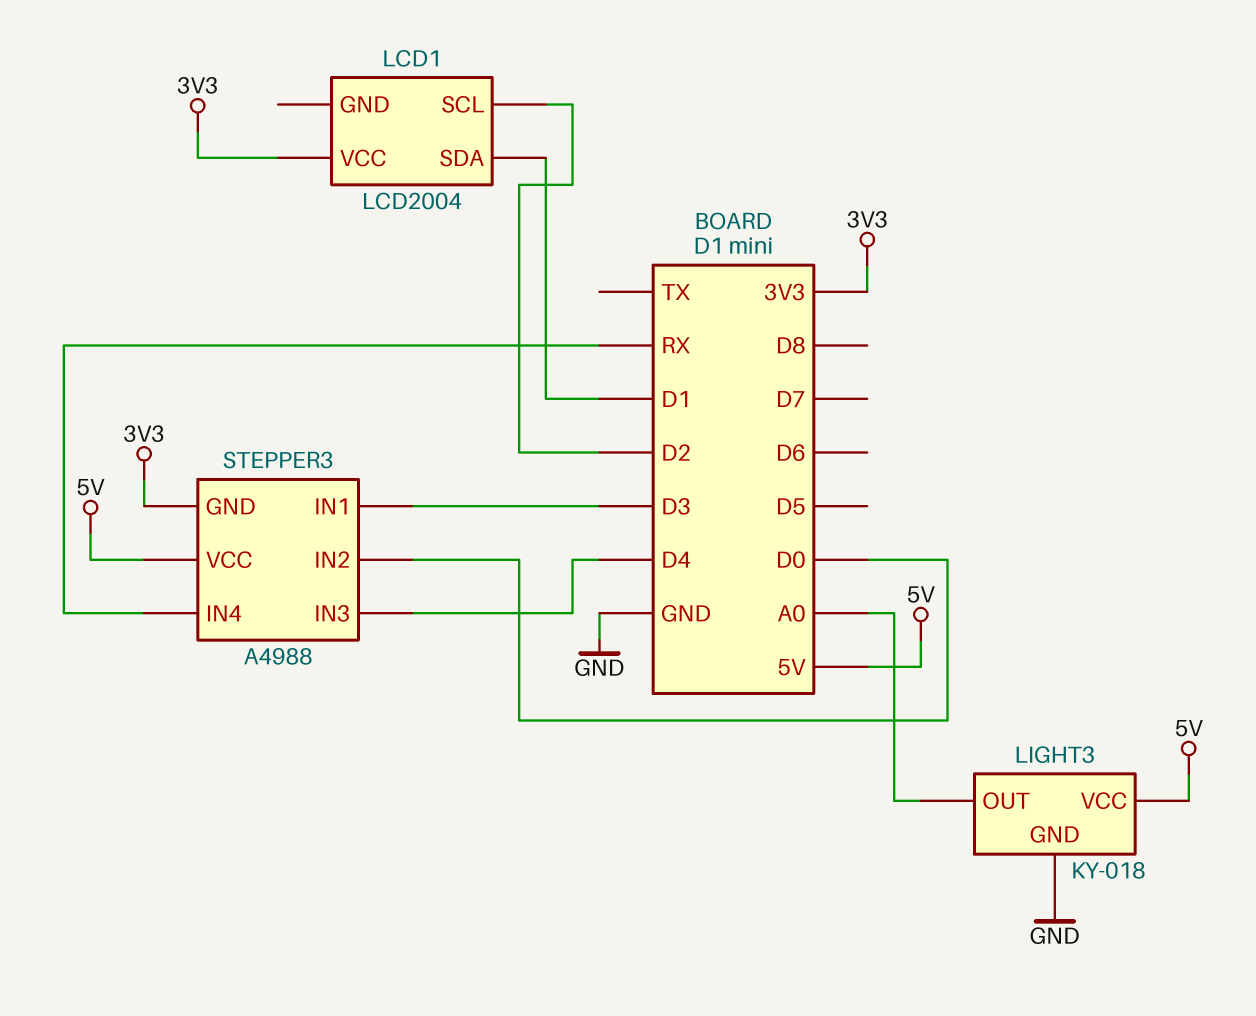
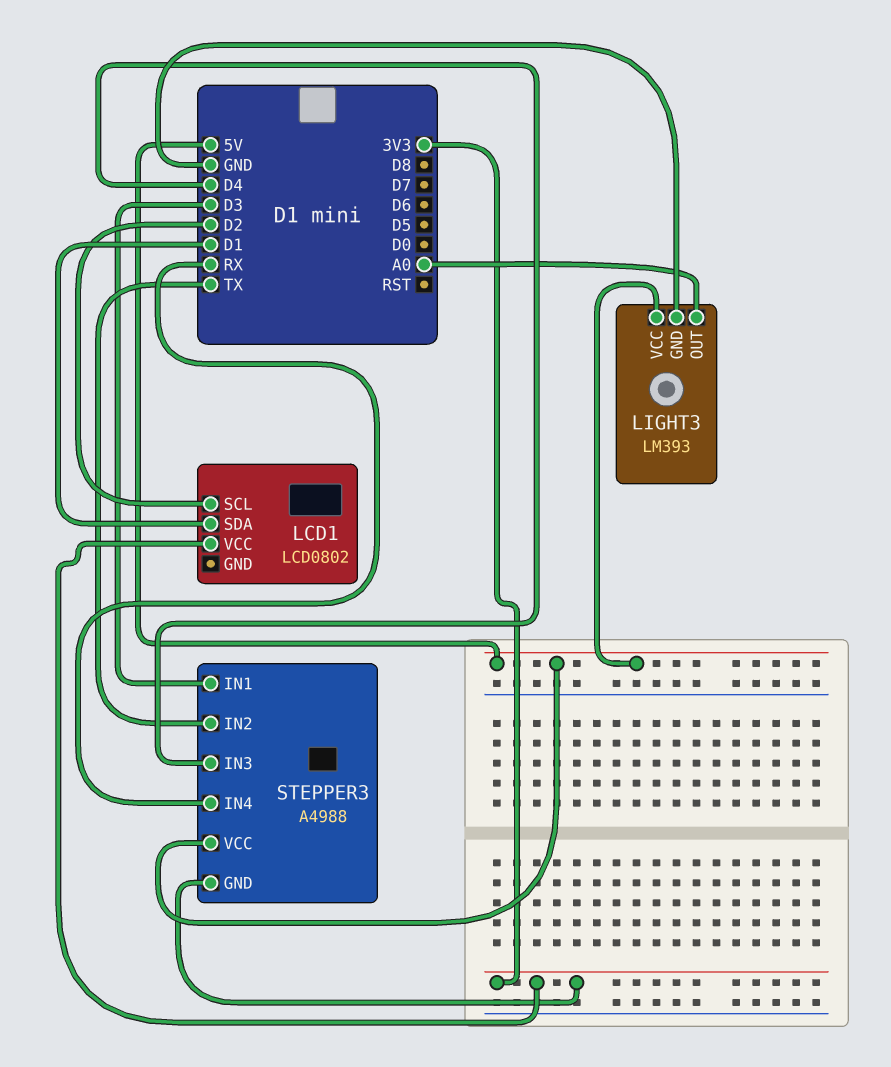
LCD1: LCD2004 -> LCD0802
LIGHT3: KY-018 -> LM393
STEPPER3 pin IN2: D0 -> TX

